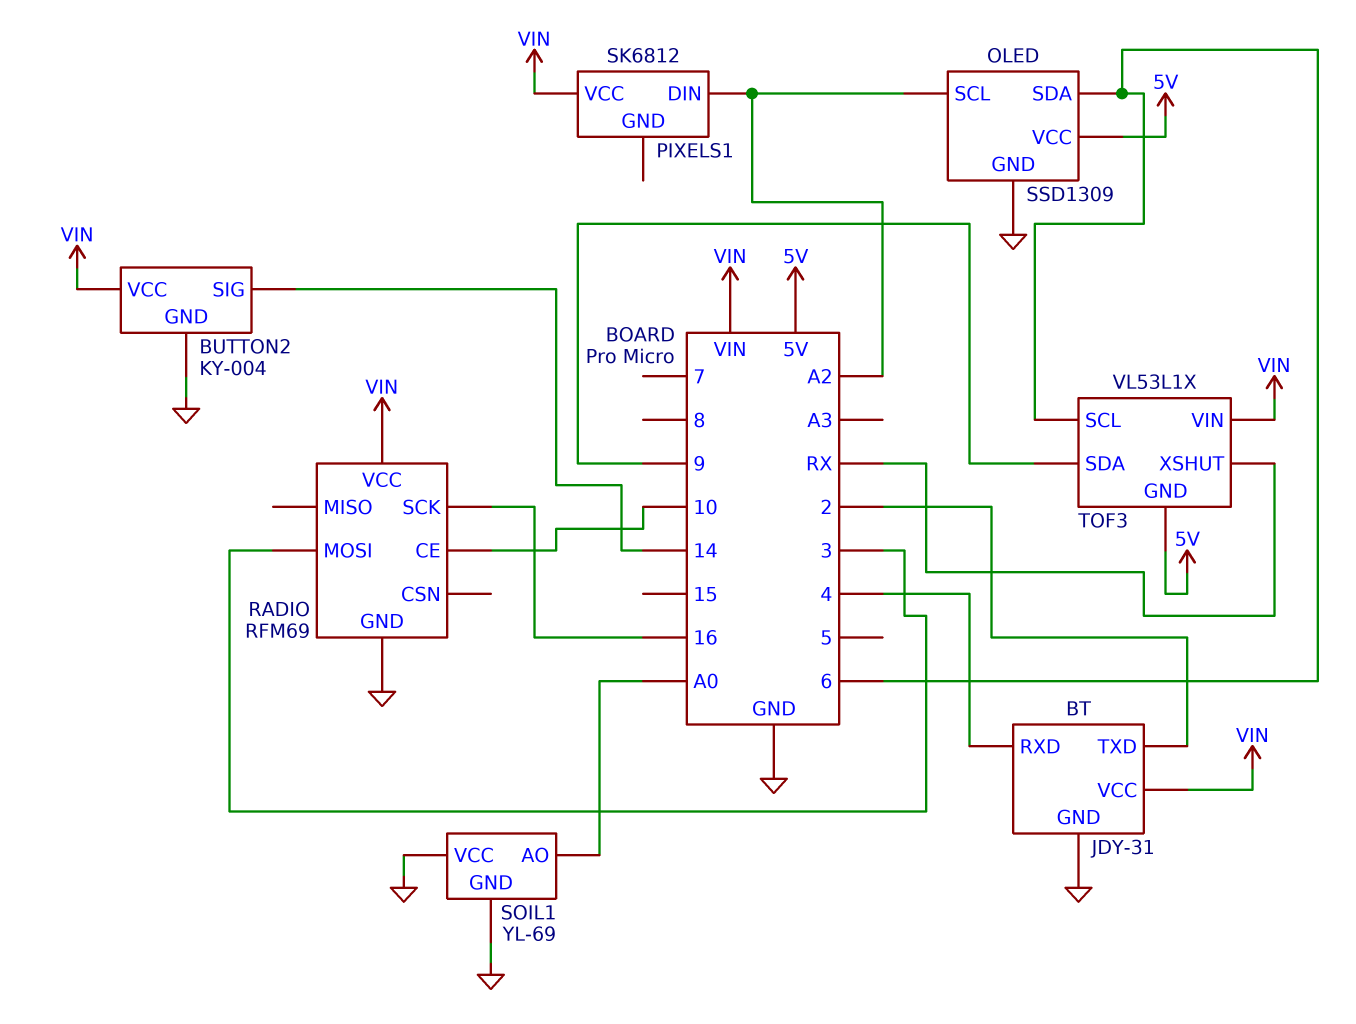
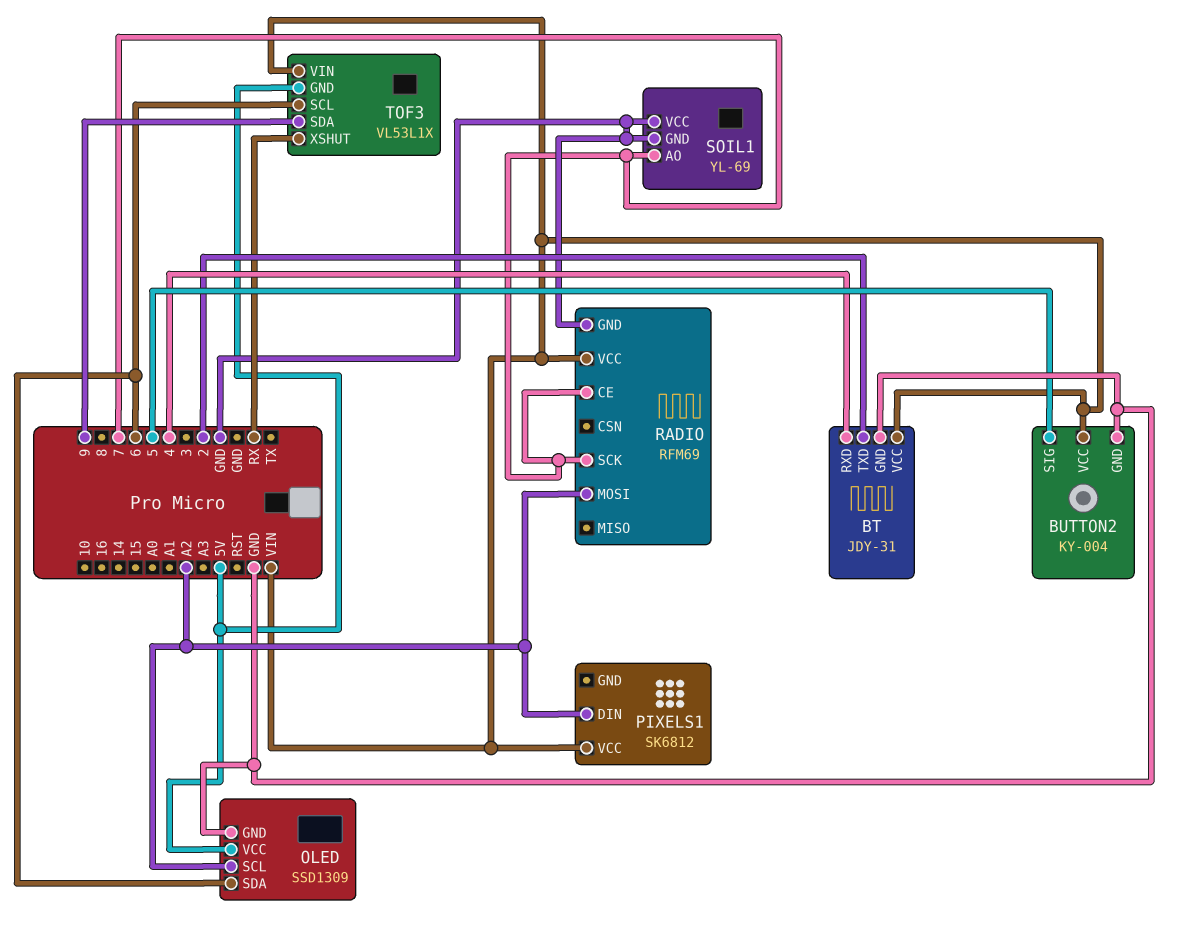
BUTTON2 pin SIG: 14 -> 5
RADIO pin CE: 10 -> 7
RADIO pin MOSI: 3 -> A2
RADIO pin SCK: 16 -> 7
SOIL1 pin AO: A0 -> 7

